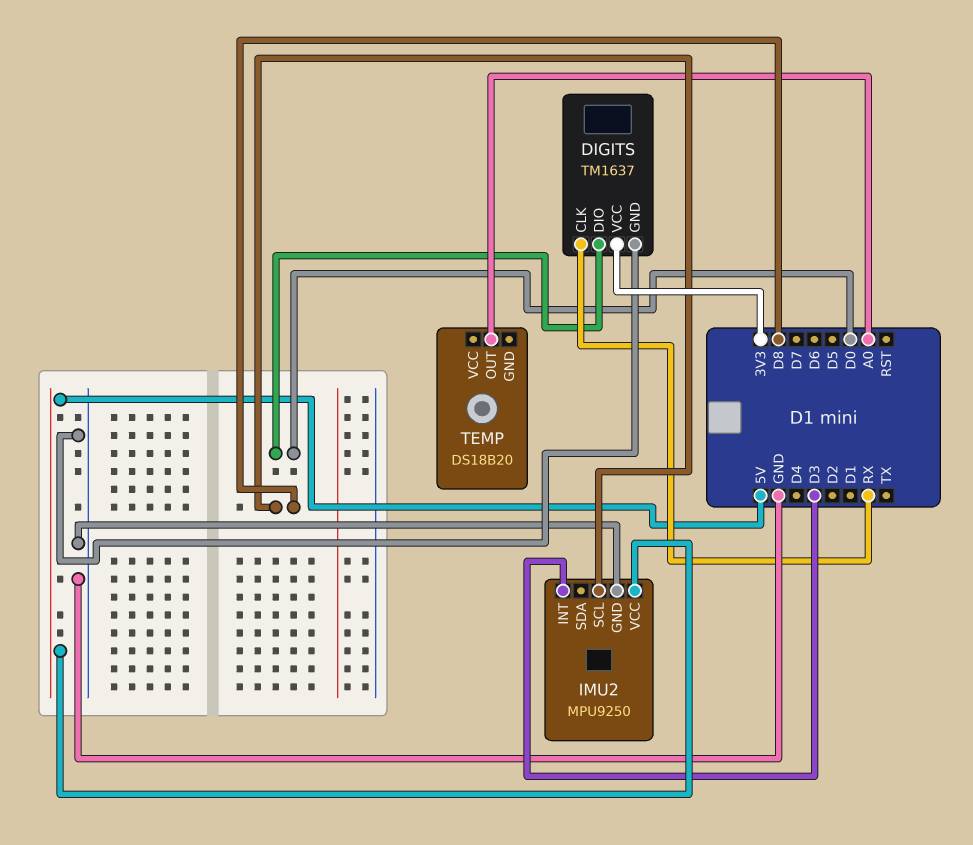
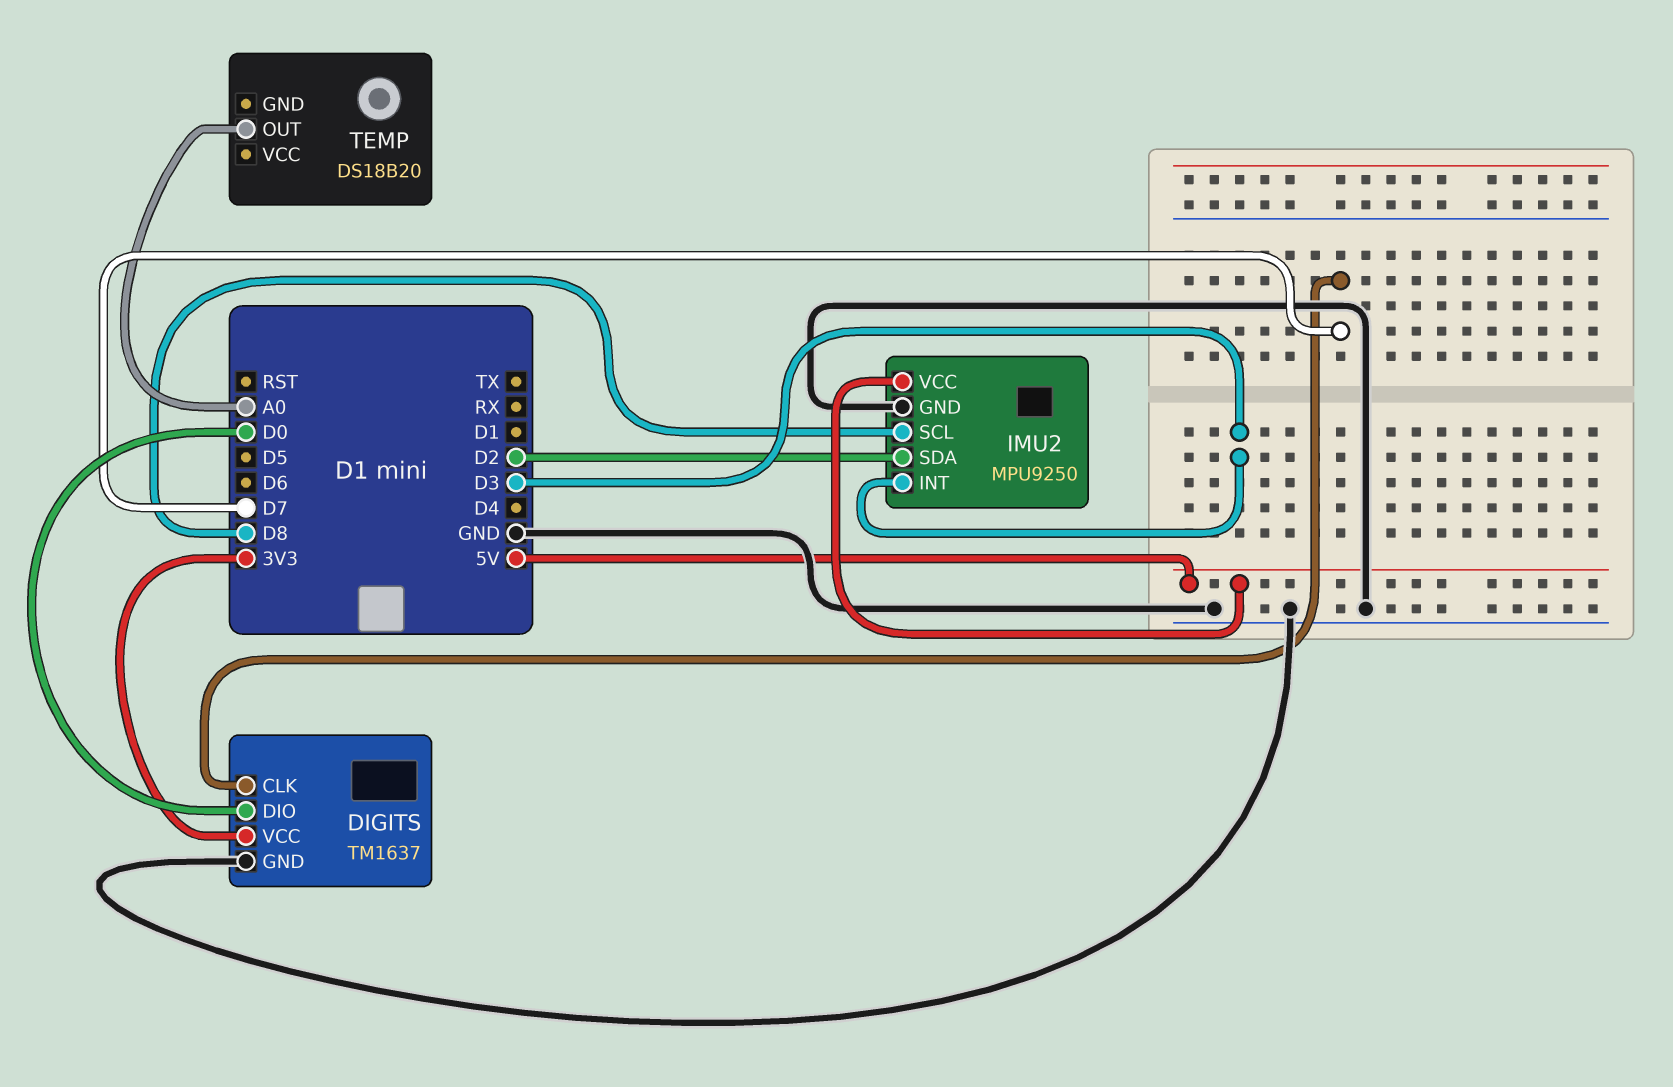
DIGITS pin CLK: RX -> D7
IMU2 pin SDA: none -> D2

